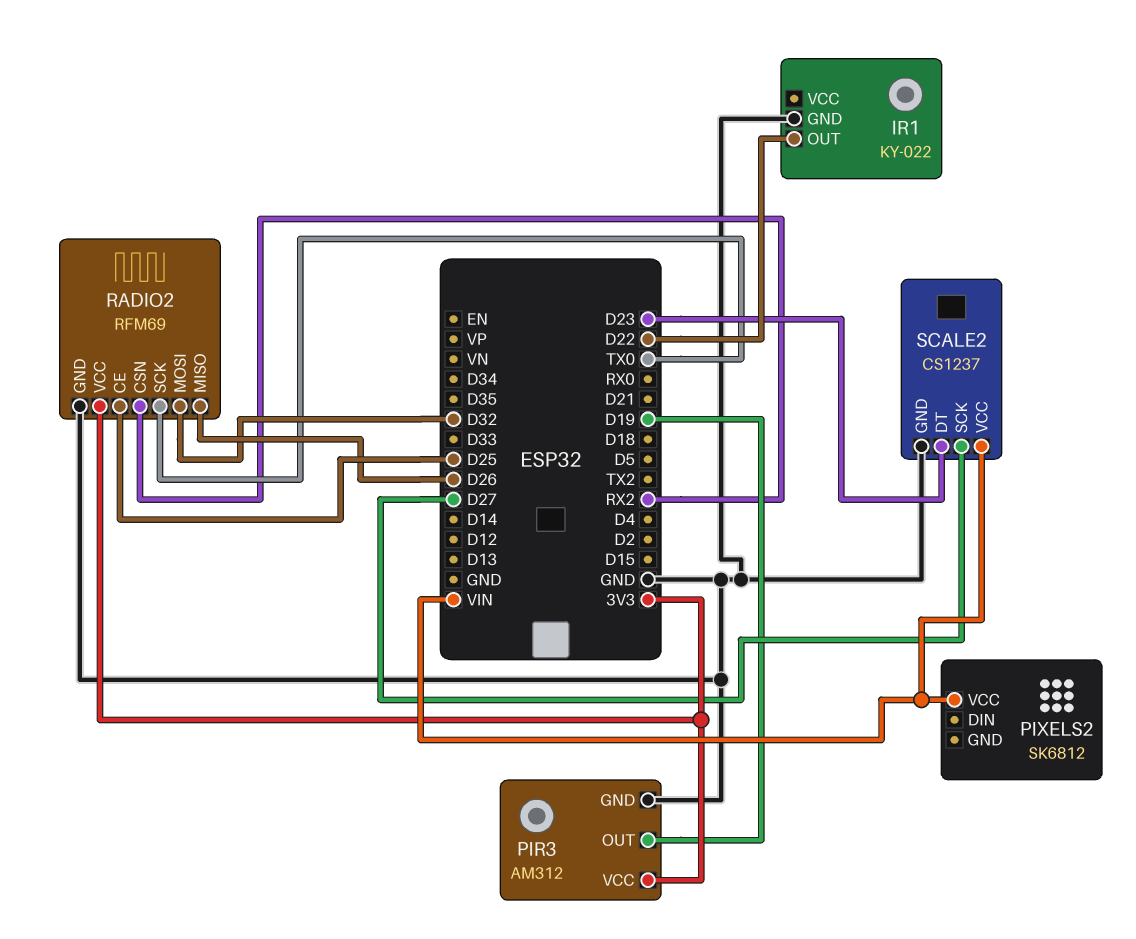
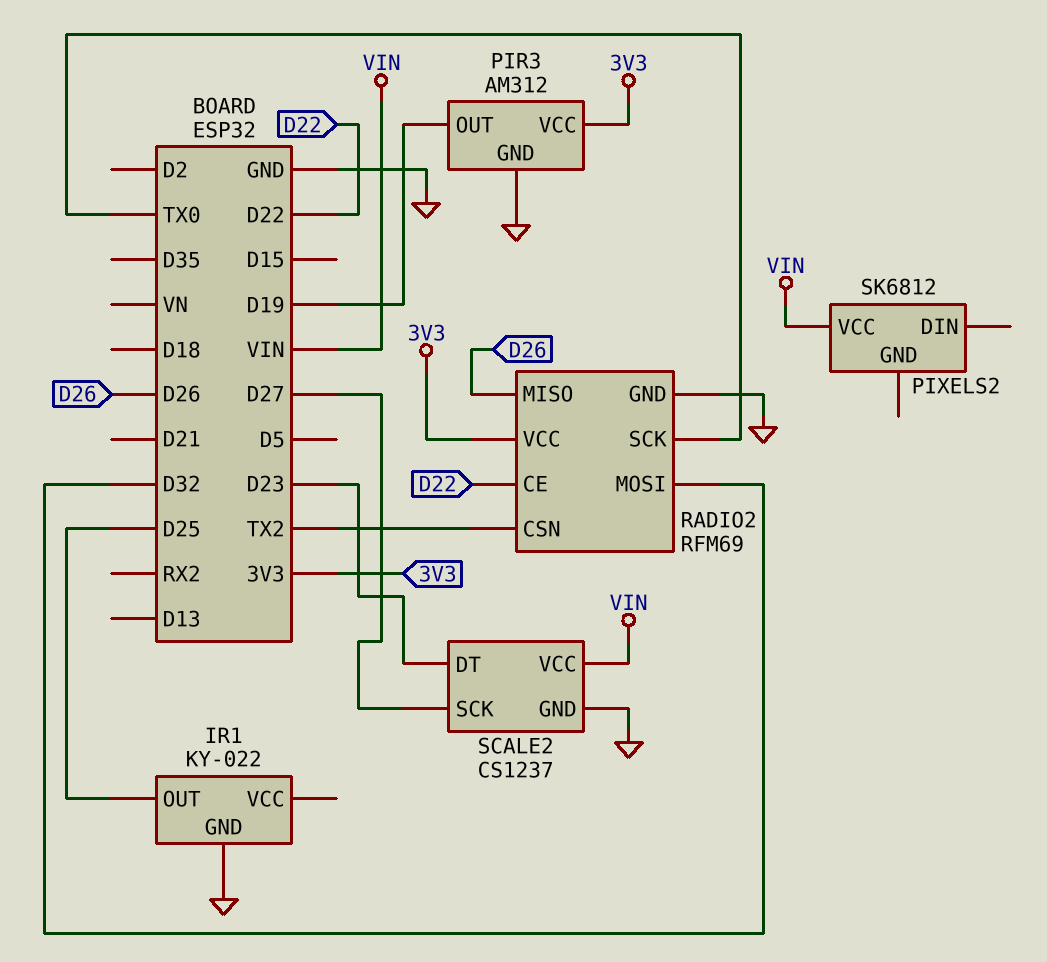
IR1 pin OUT: D22 -> D25
RADIO2 pin CE: D25 -> D22
RADIO2 pin CSN: RX2 -> TX2

